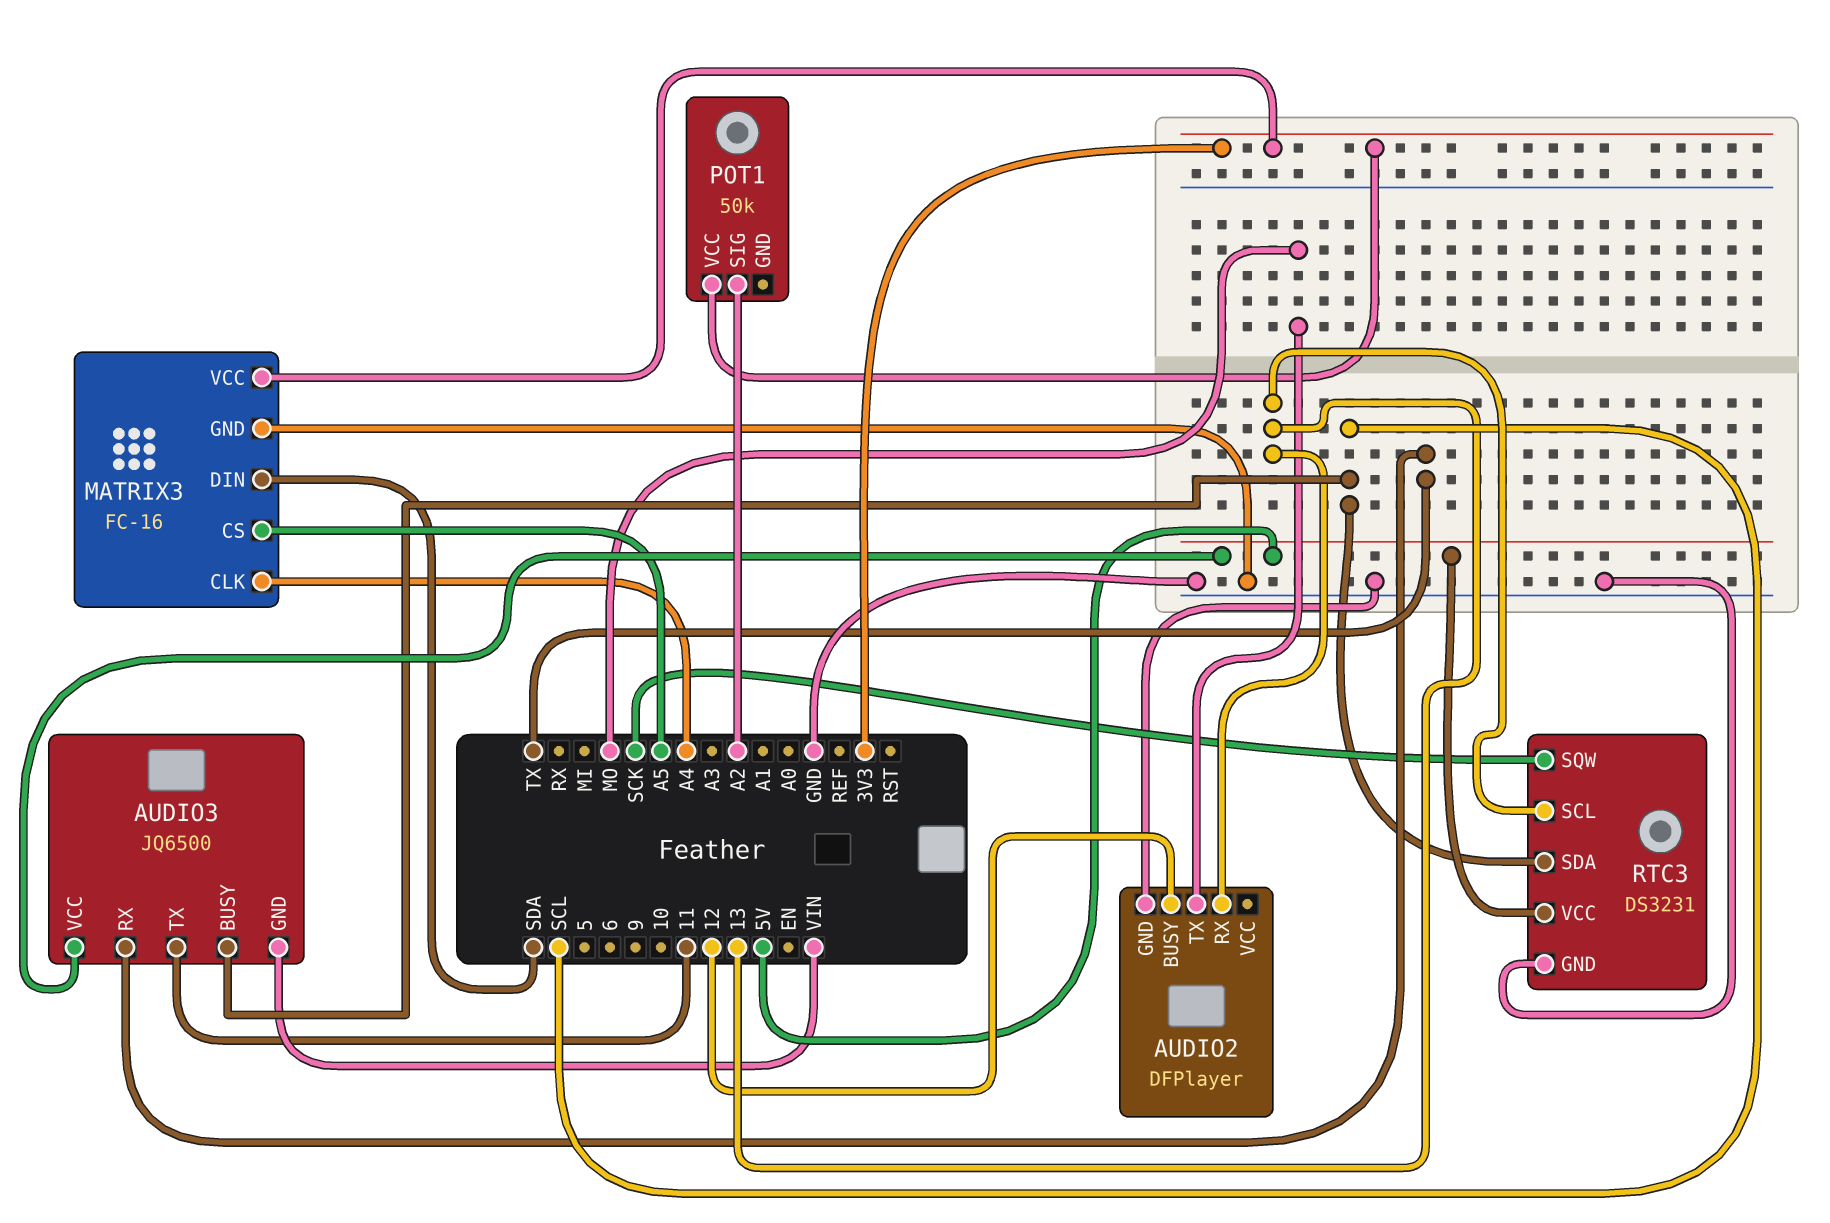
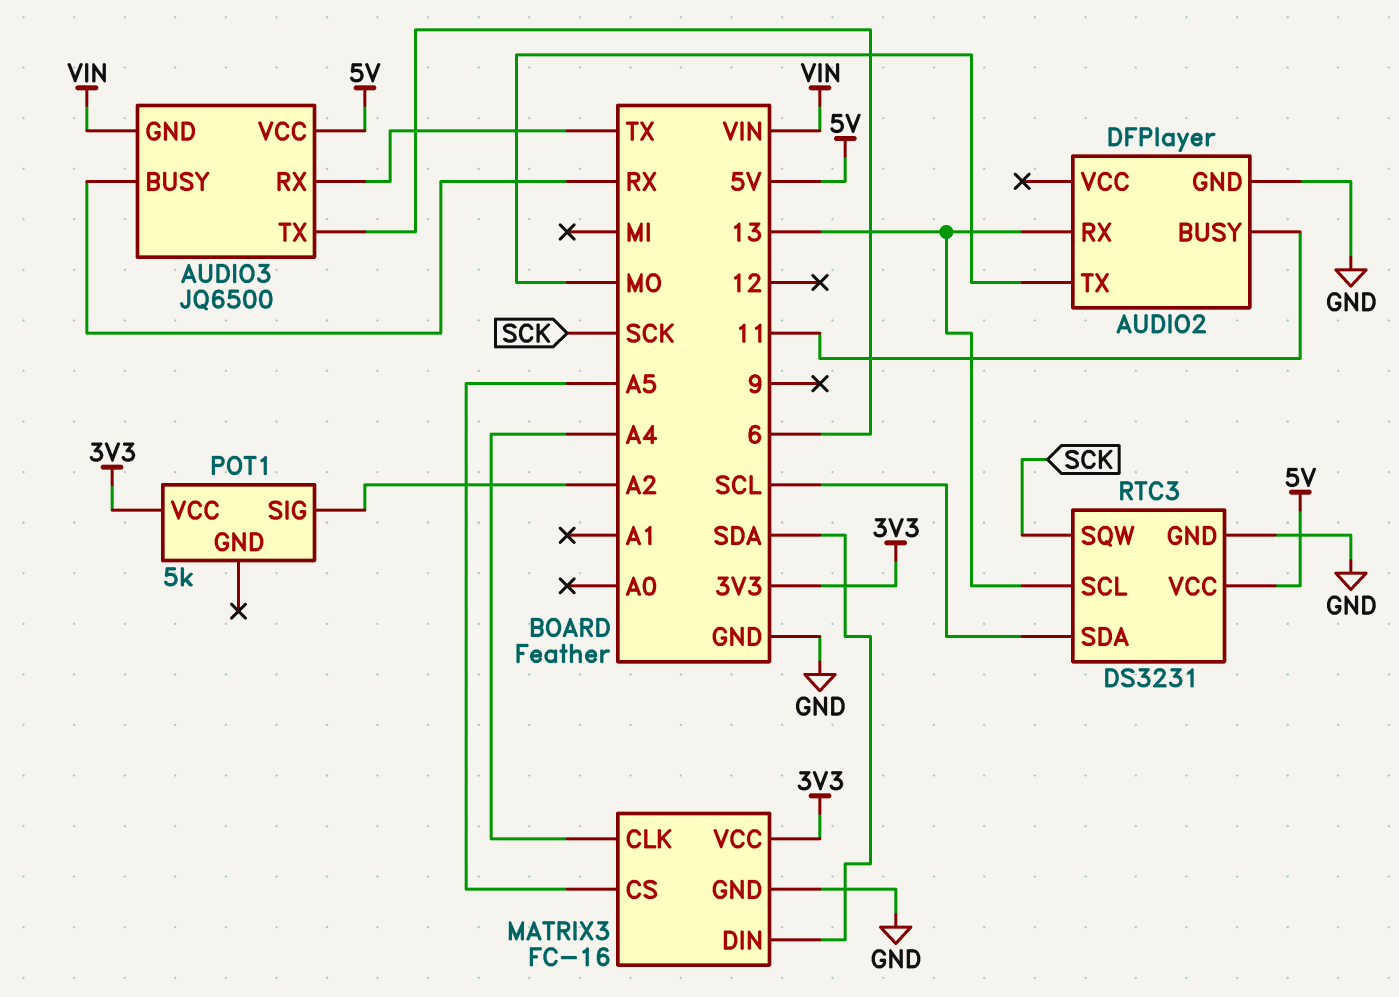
AUDIO2 pin BUSY: 12 -> 11
AUDIO3 pin BUSY: SCL -> RX
AUDIO3 pin TX: 11 -> 6
POT1: 50k -> 5k

